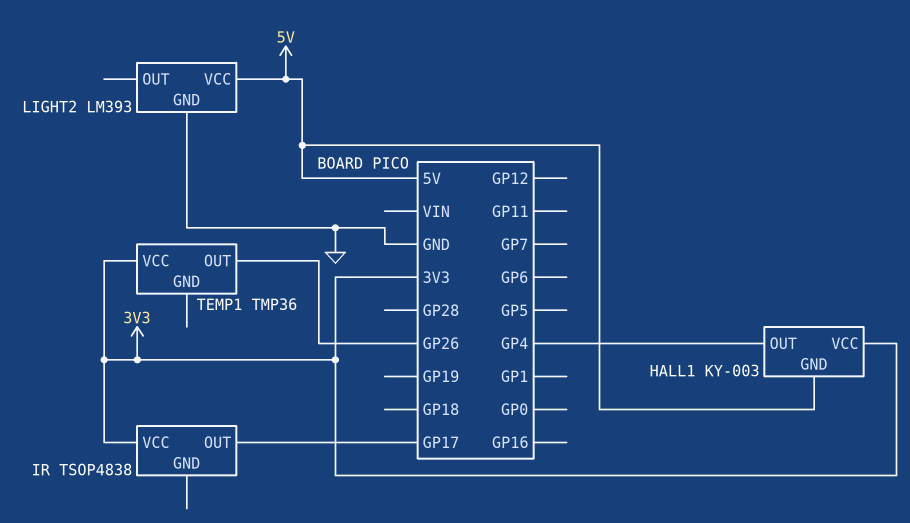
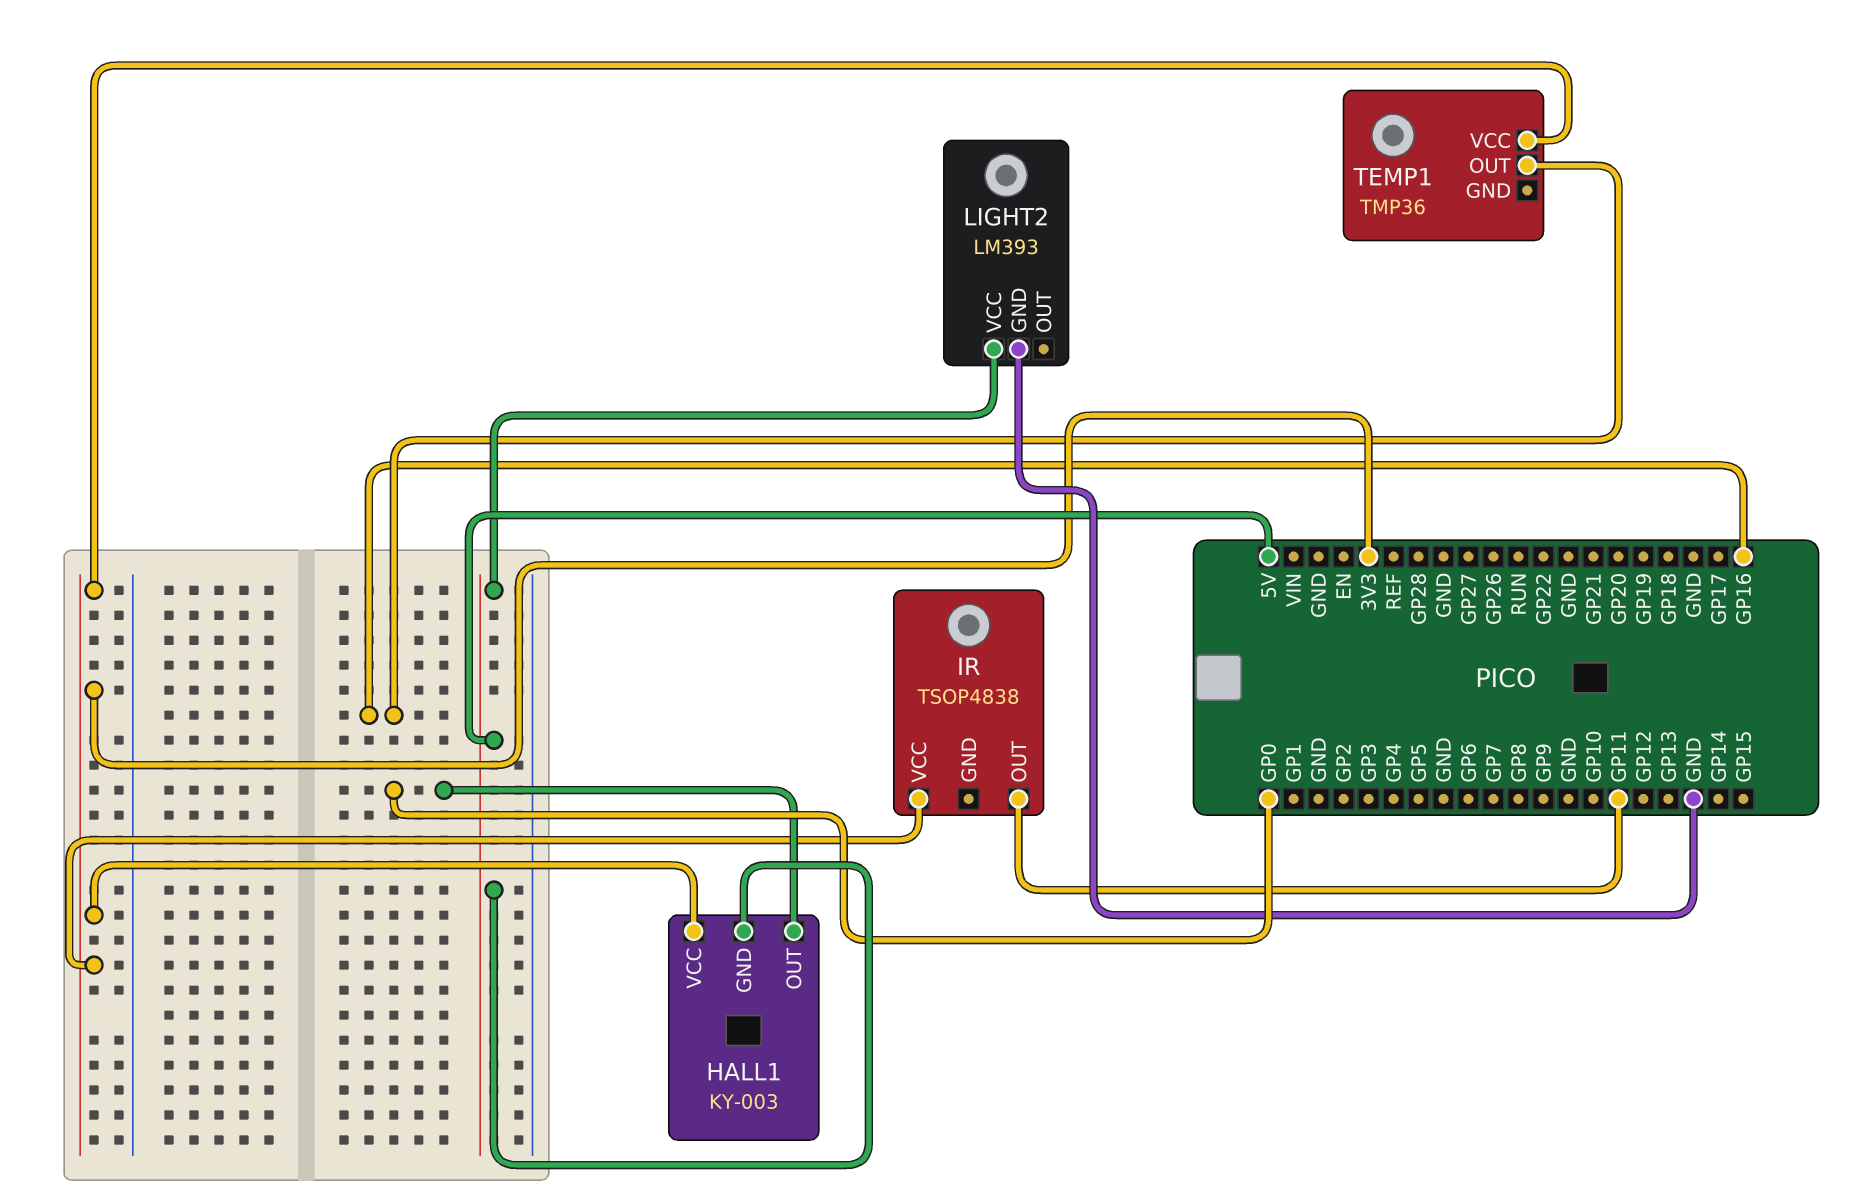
HALL1 pin OUT: GP4 -> GP0
IR pin OUT: GP17 -> GP11
TEMP1 pin OUT: GP26 -> GP16

